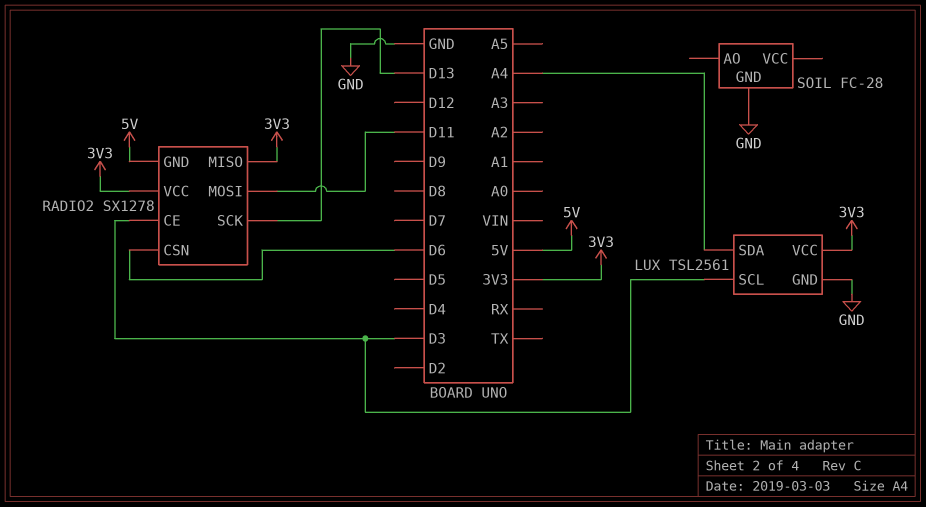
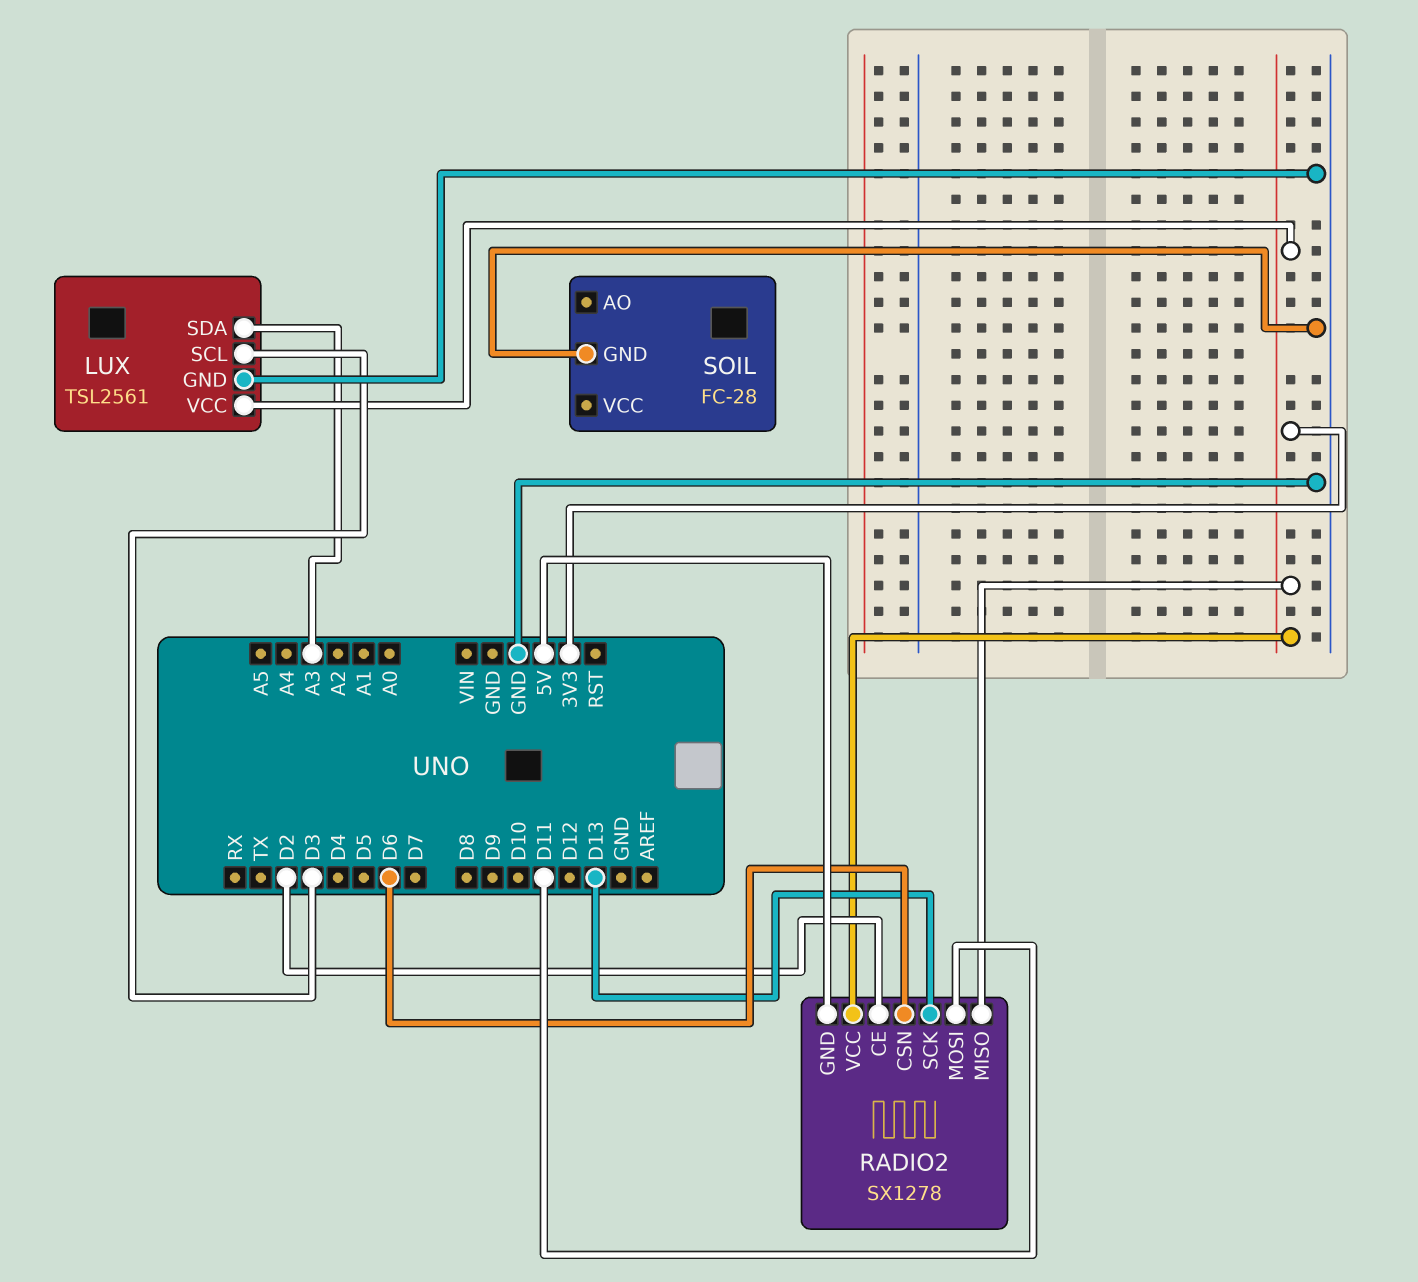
LUX pin SDA: A4 -> A3
RADIO2 pin CE: D3 -> D2

